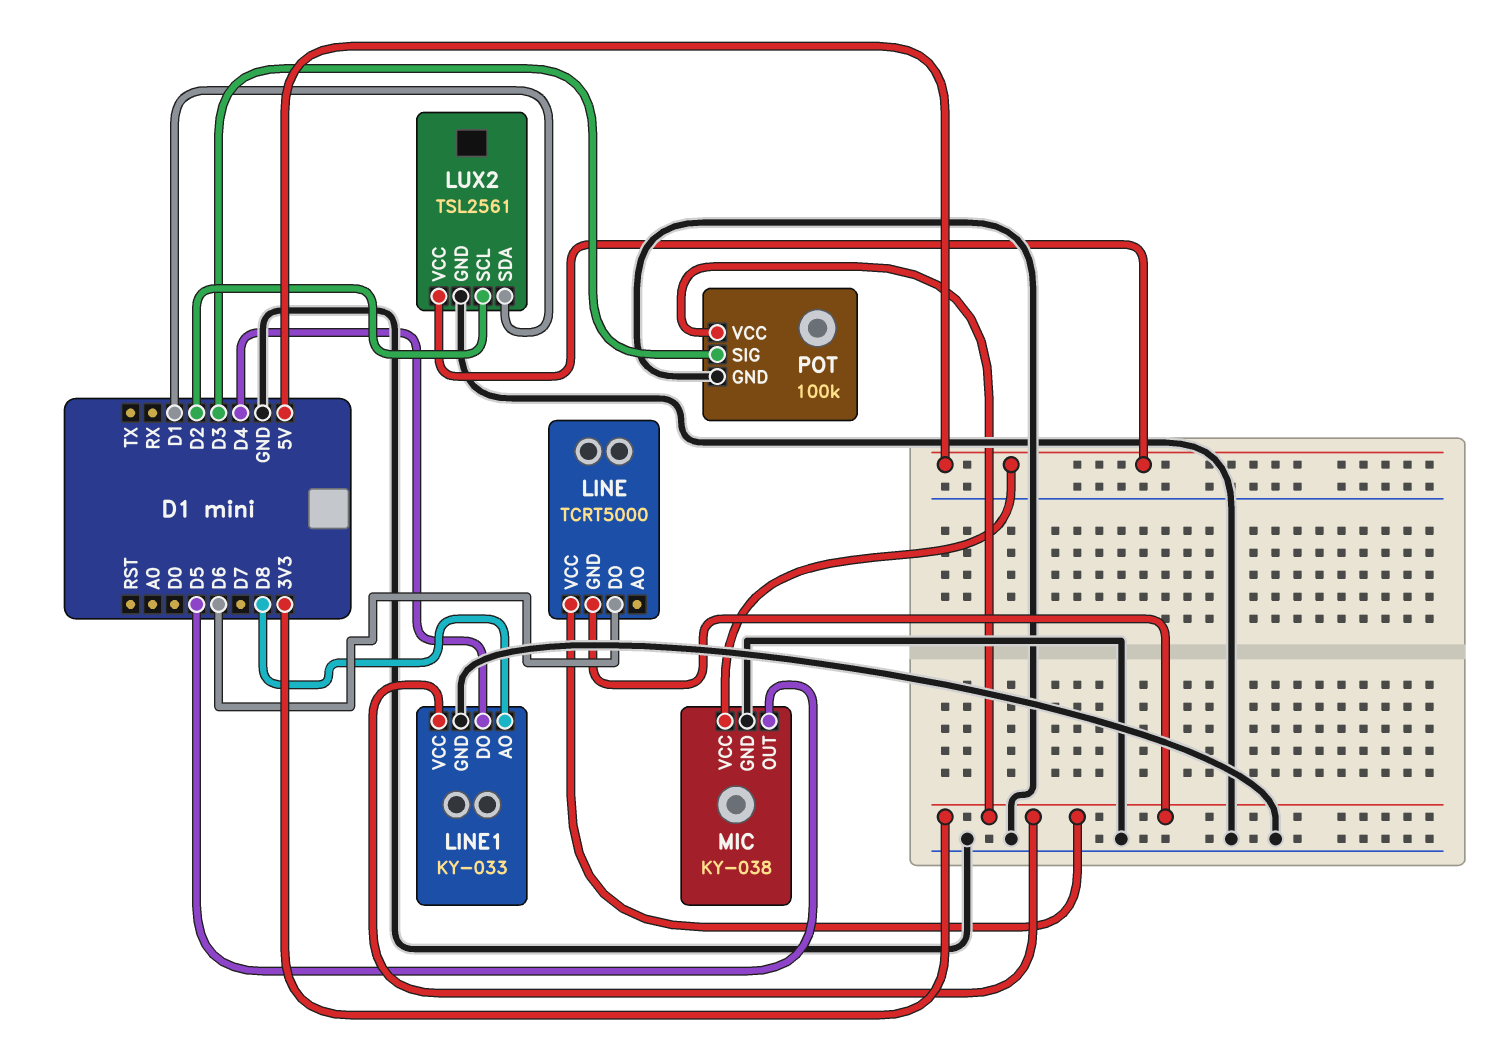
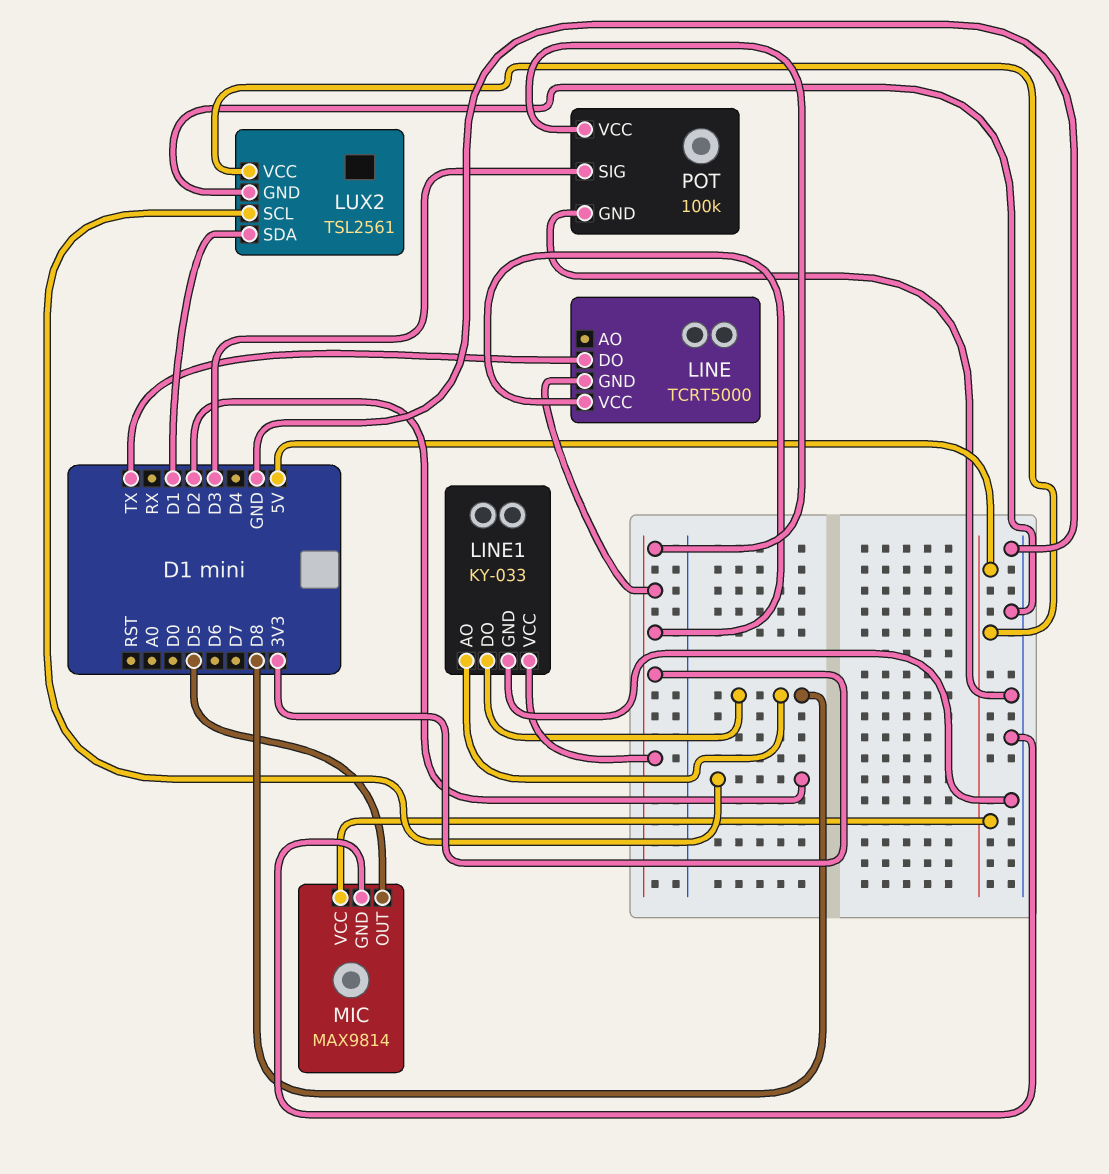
LINE pin DO: D6 -> TX
LINE1 pin DO: D4 -> D8
MIC: KY-038 -> MAX9814

